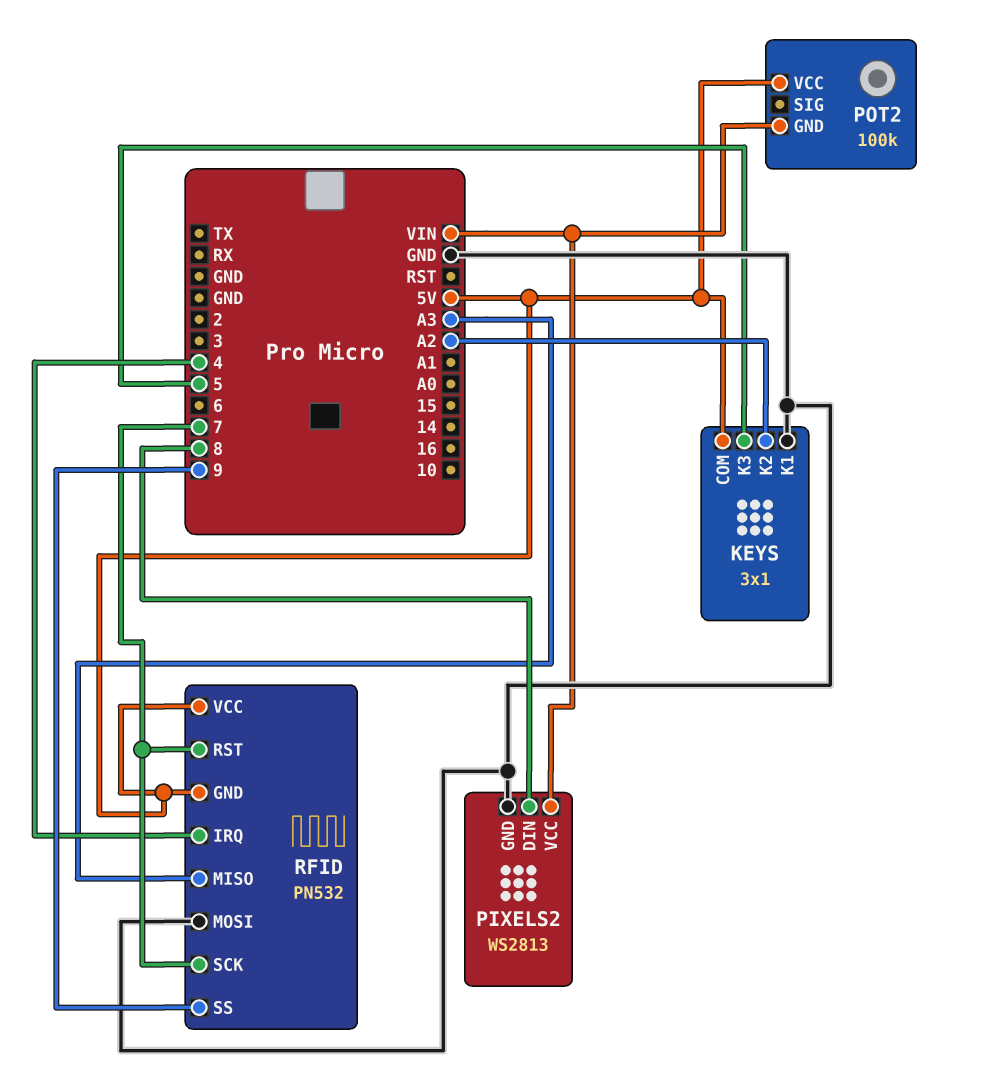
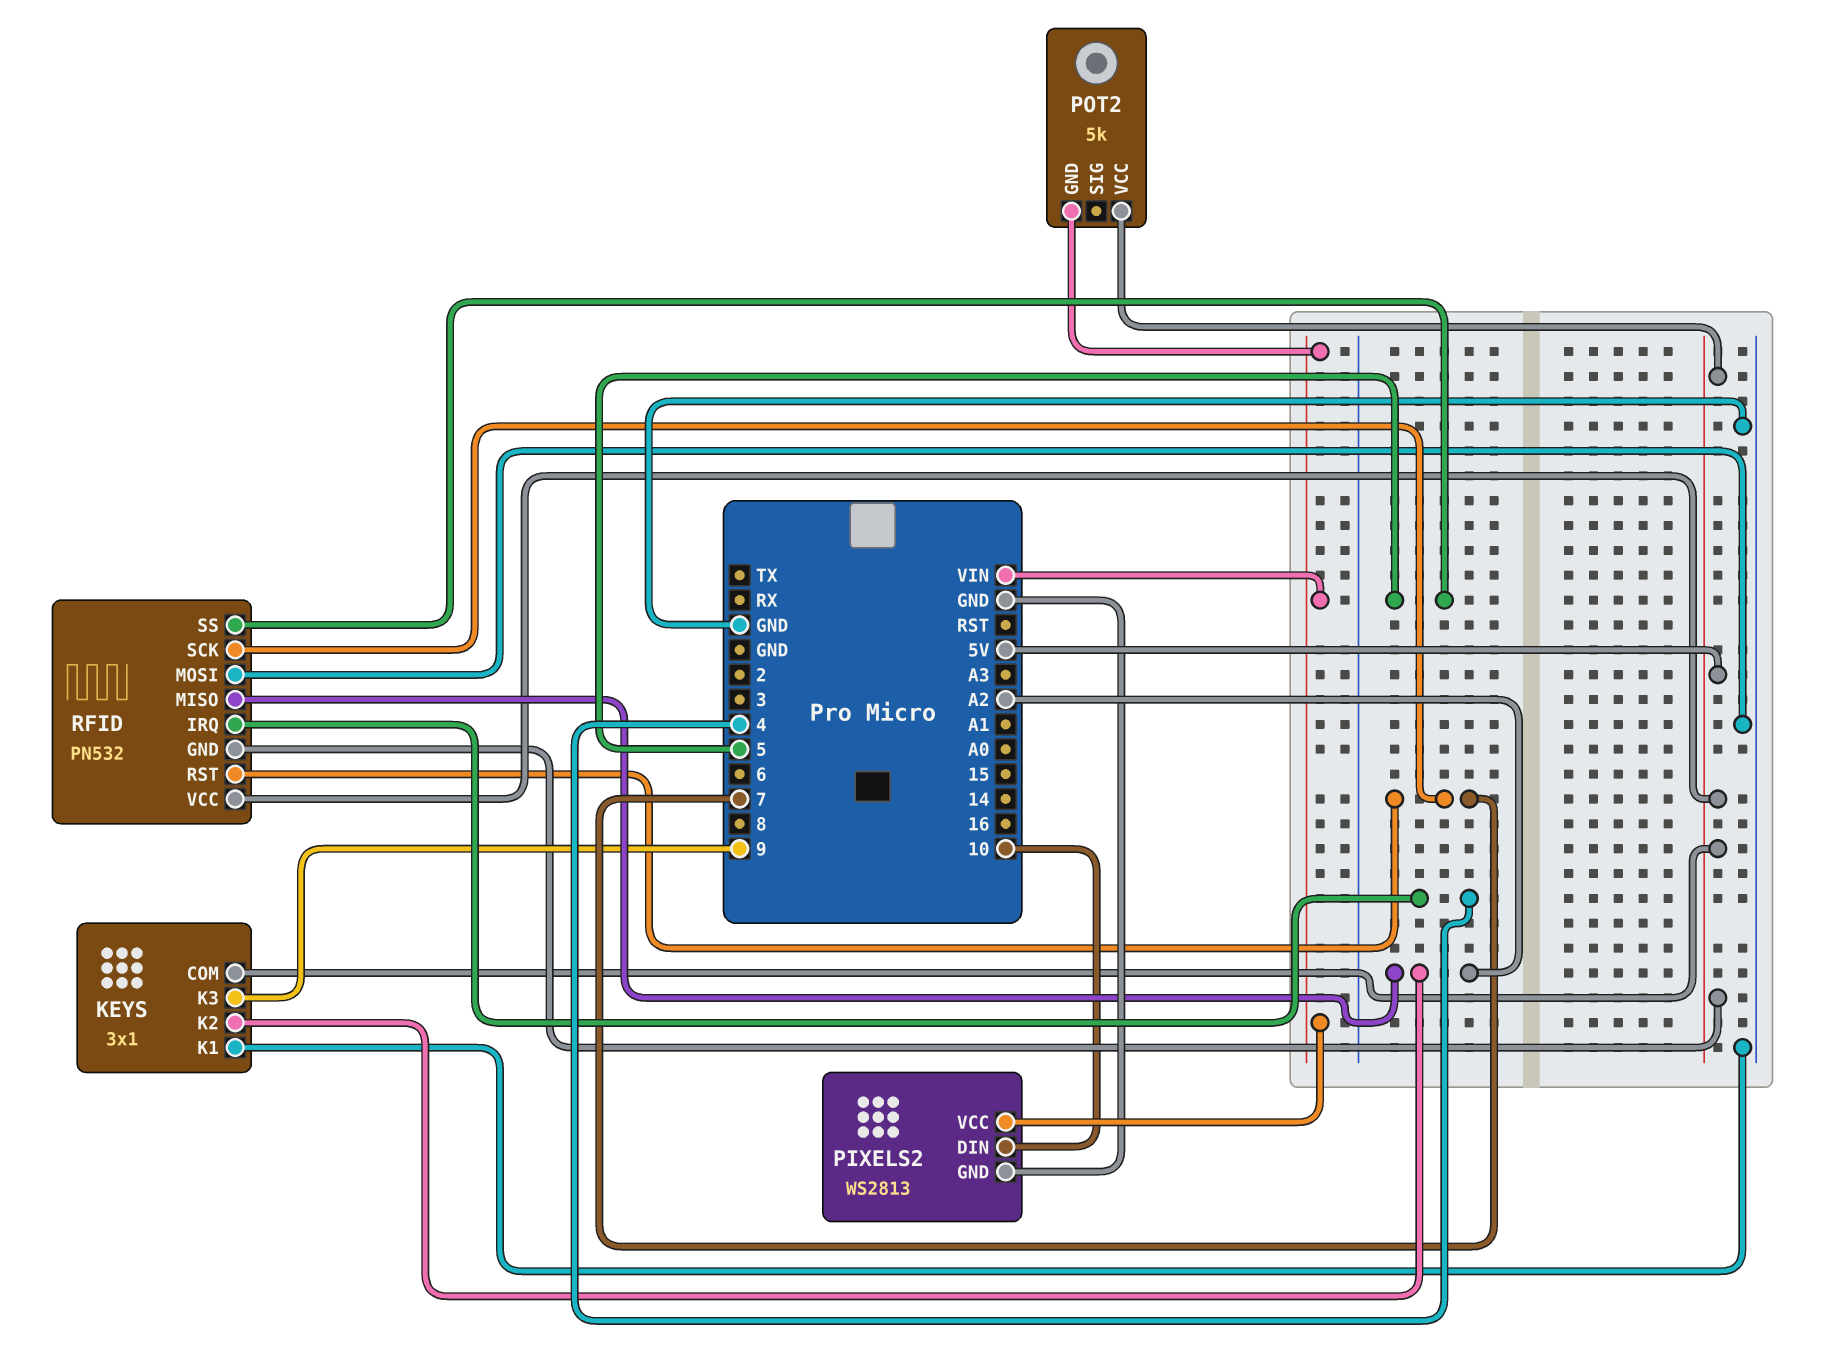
KEYS pin K3: 5 -> 9
PIXELS2 pin DIN: 8 -> 10
POT2: 100k -> 5k
RFID pin MISO: A3 -> A2
RFID pin SS: 9 -> 5

